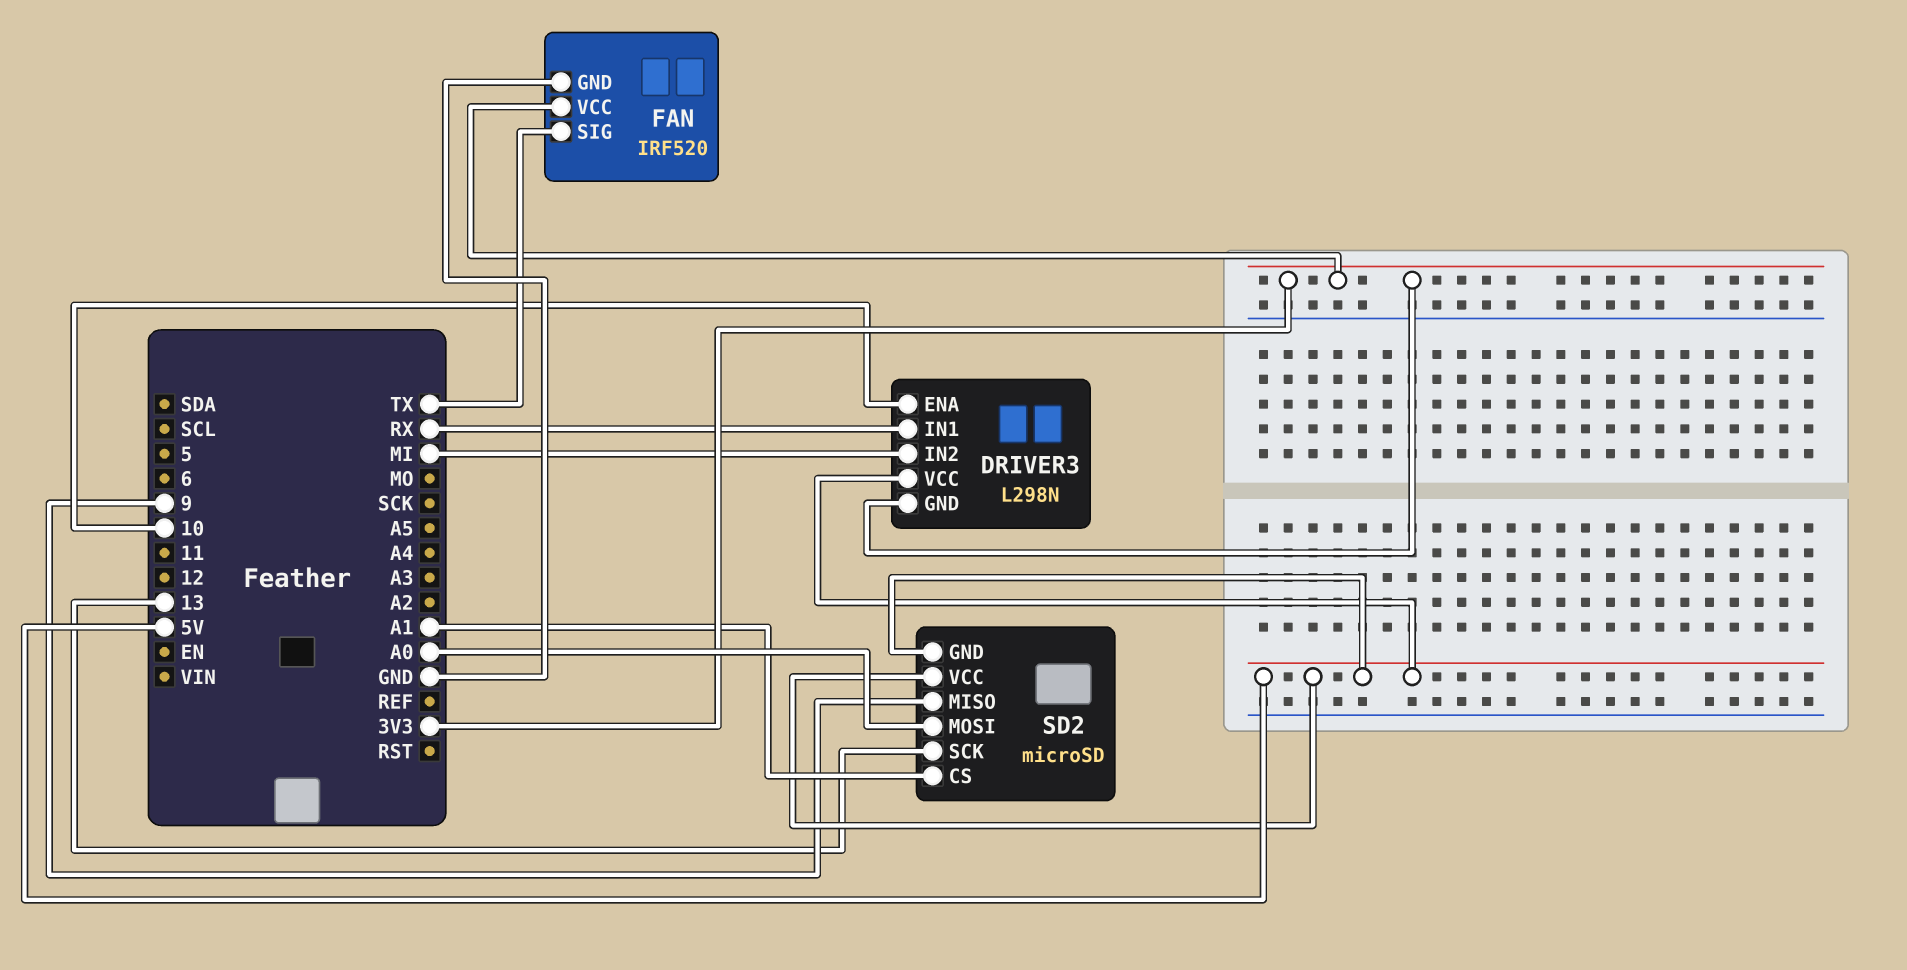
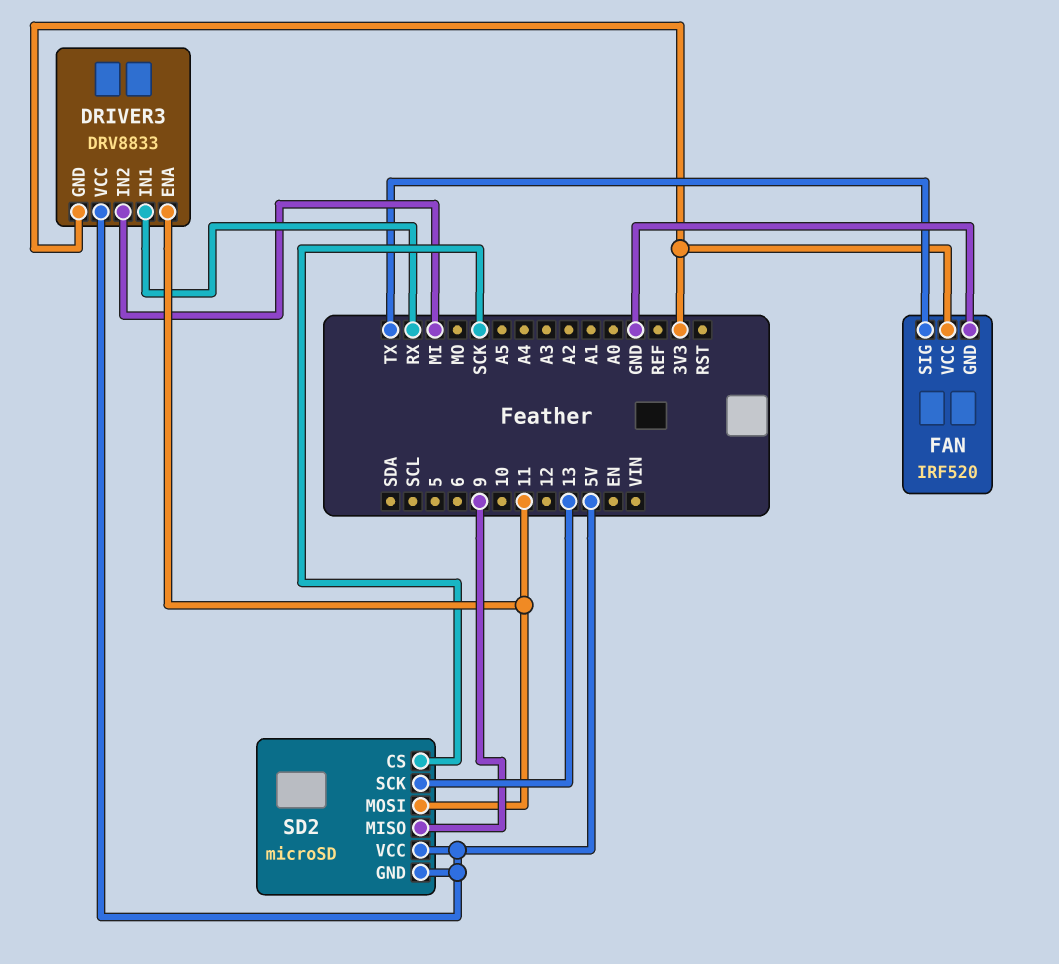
DRIVER3: L298N -> DRV8833
DRIVER3 pin ENA: 10 -> 11
SD2 pin CS: A1 -> SCK
SD2 pin MOSI: A0 -> 11

